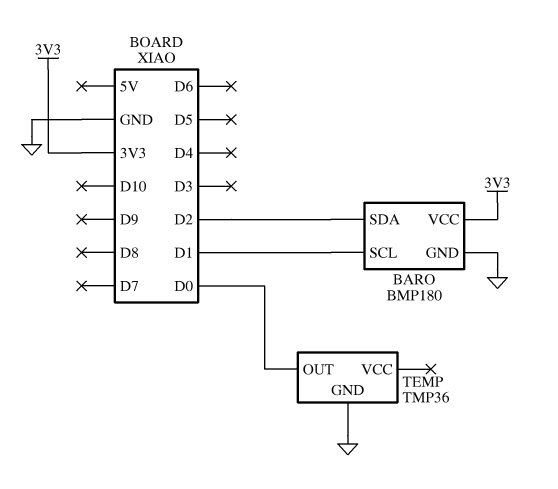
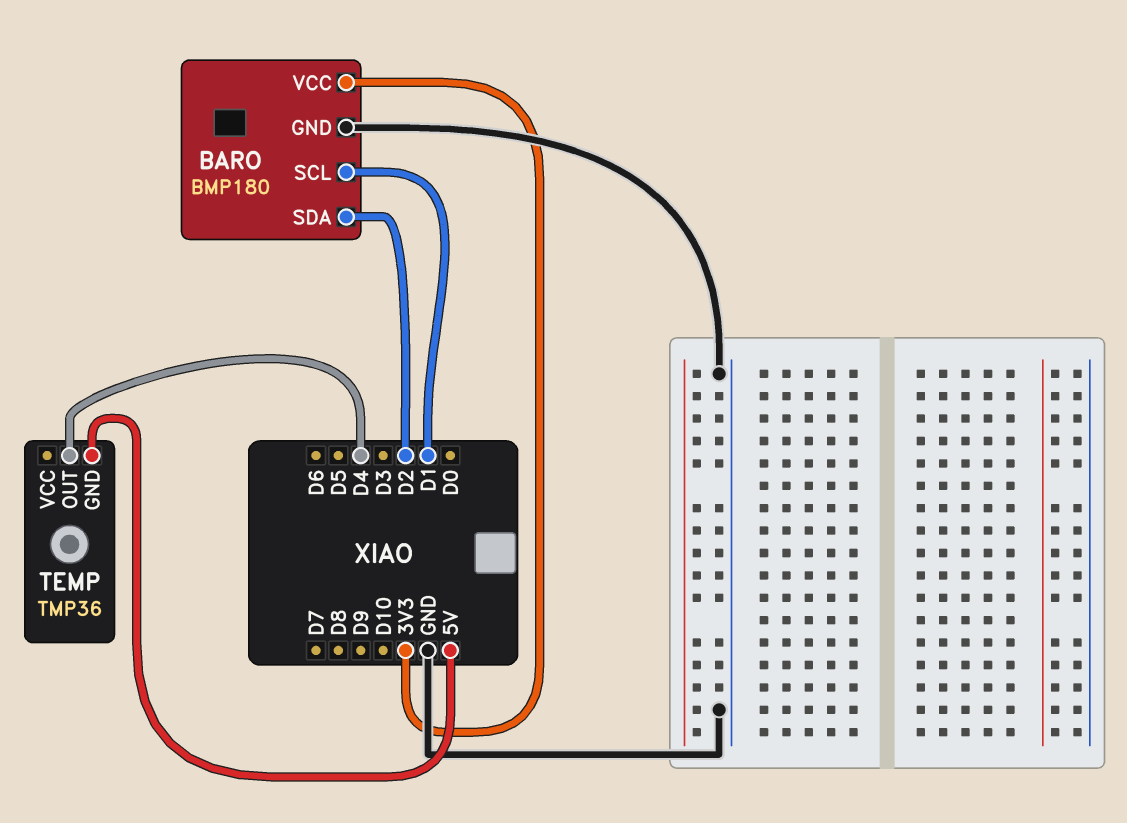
TEMP pin GND: GND -> 5V
TEMP pin OUT: D0 -> D4

